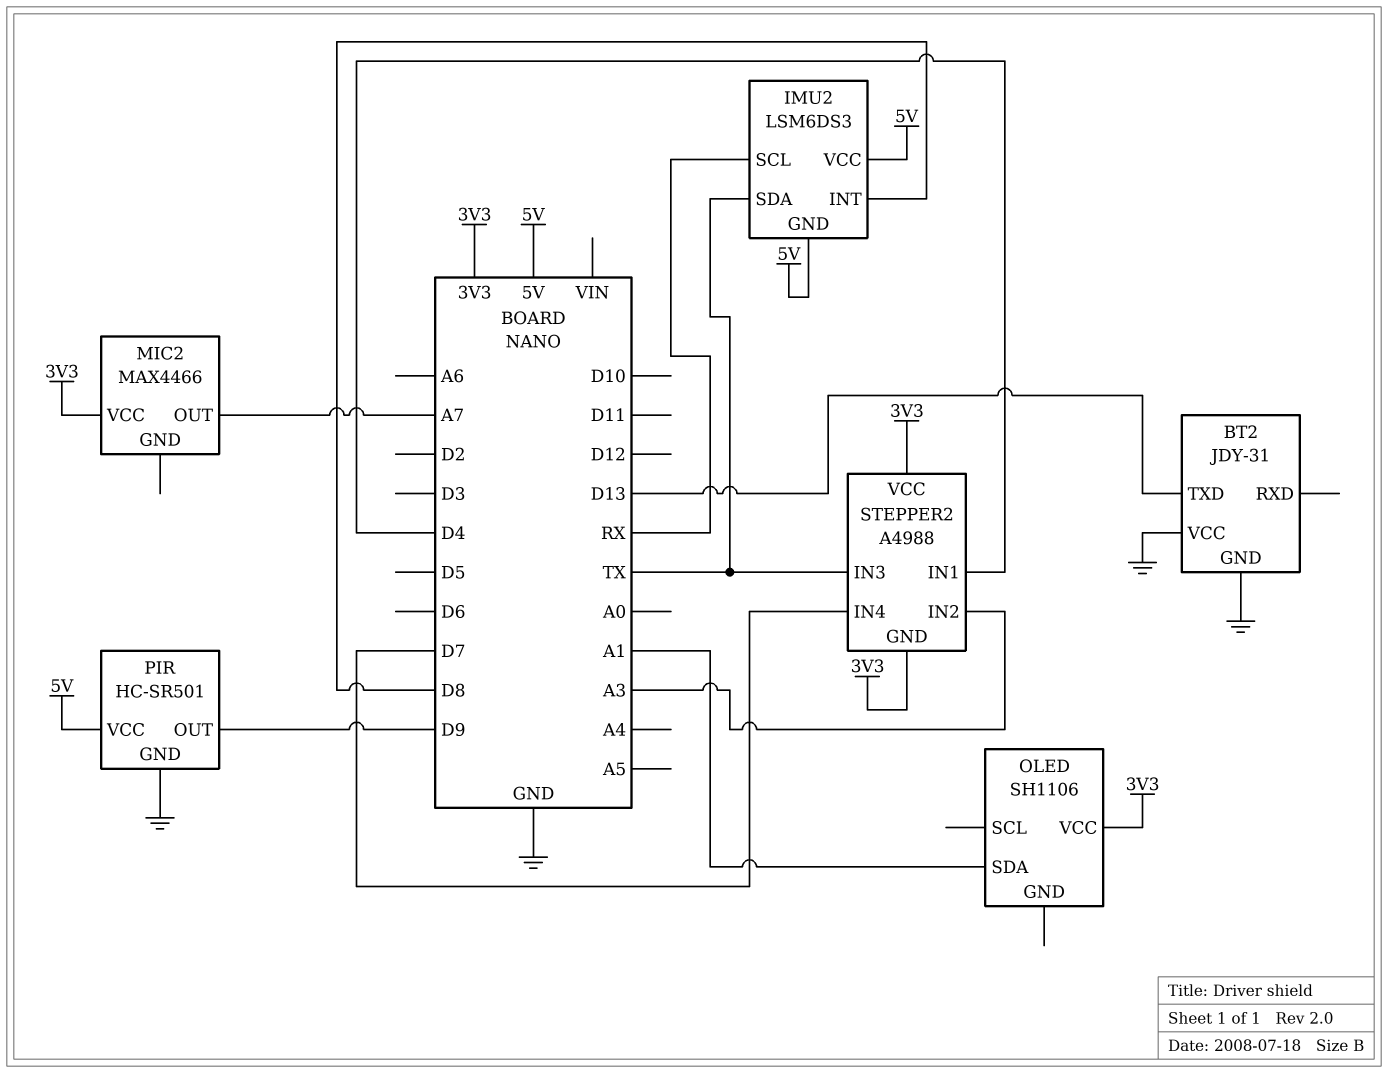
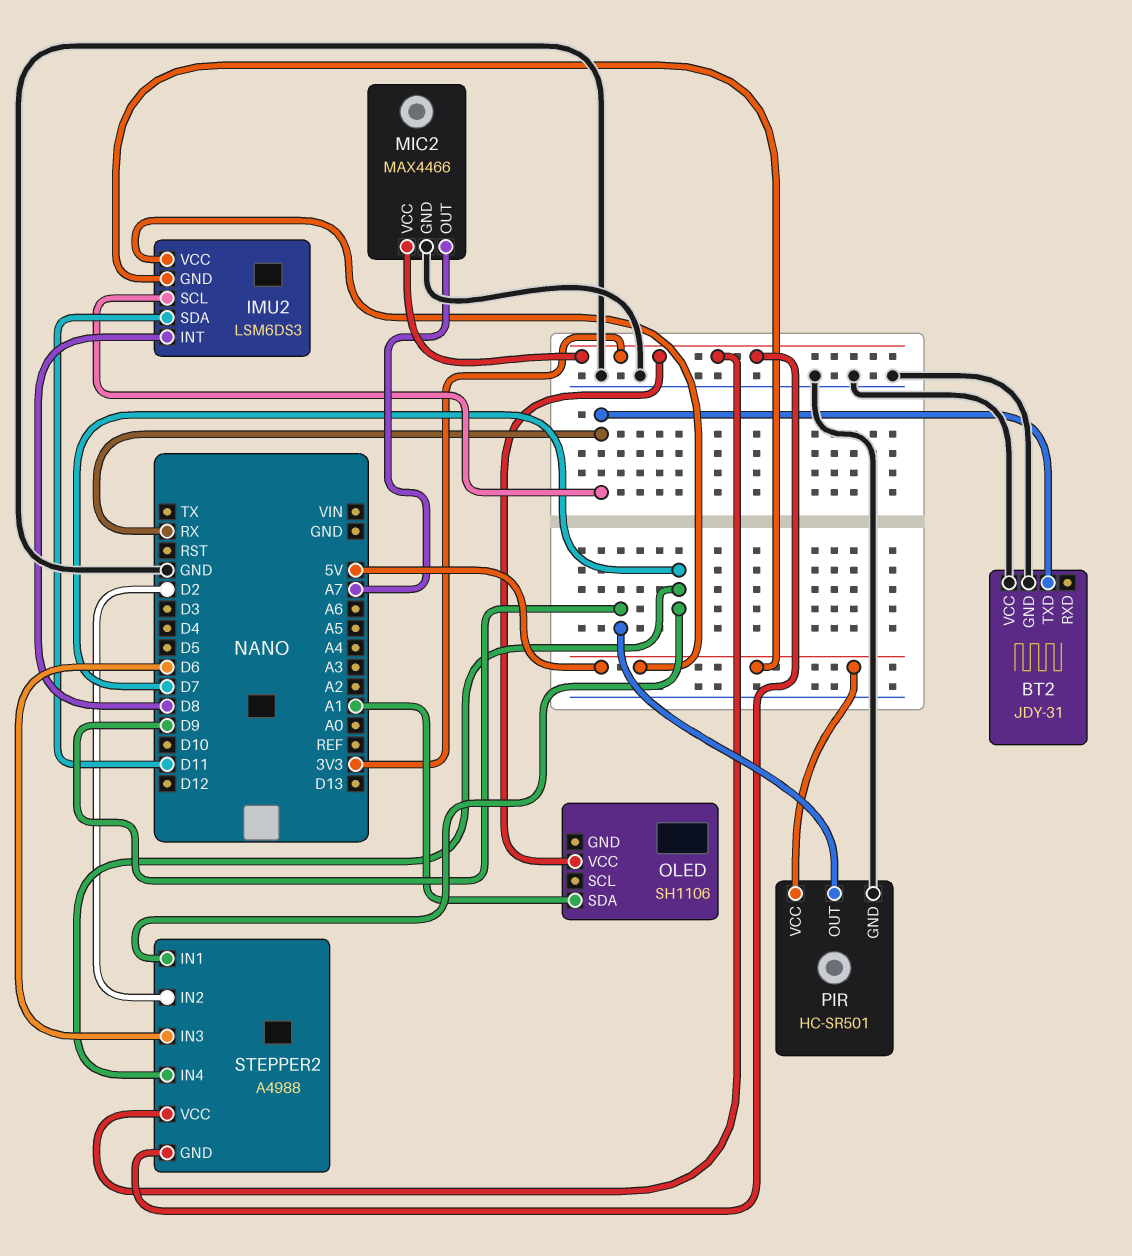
BT2 pin TXD: D13 -> RX
IMU2 pin SDA: TX -> D11
MIC2 pin GND: none -> GND
STEPPER2 pin IN1: D4 -> D7
STEPPER2 pin IN2: A3 -> D2
STEPPER2 pin IN3: TX -> D6

